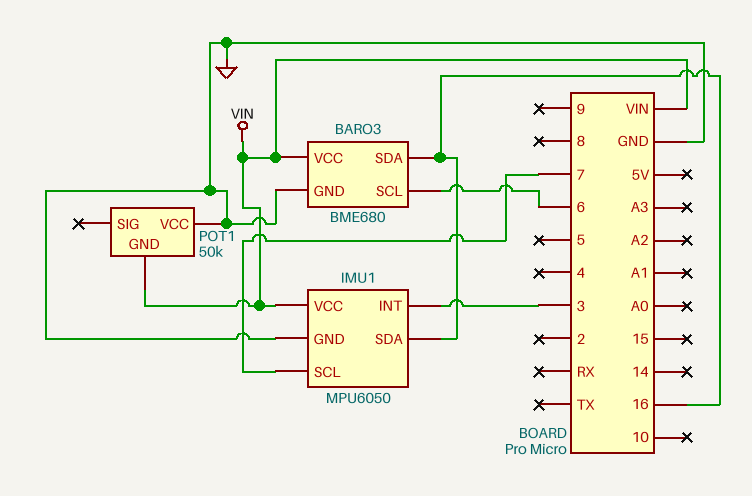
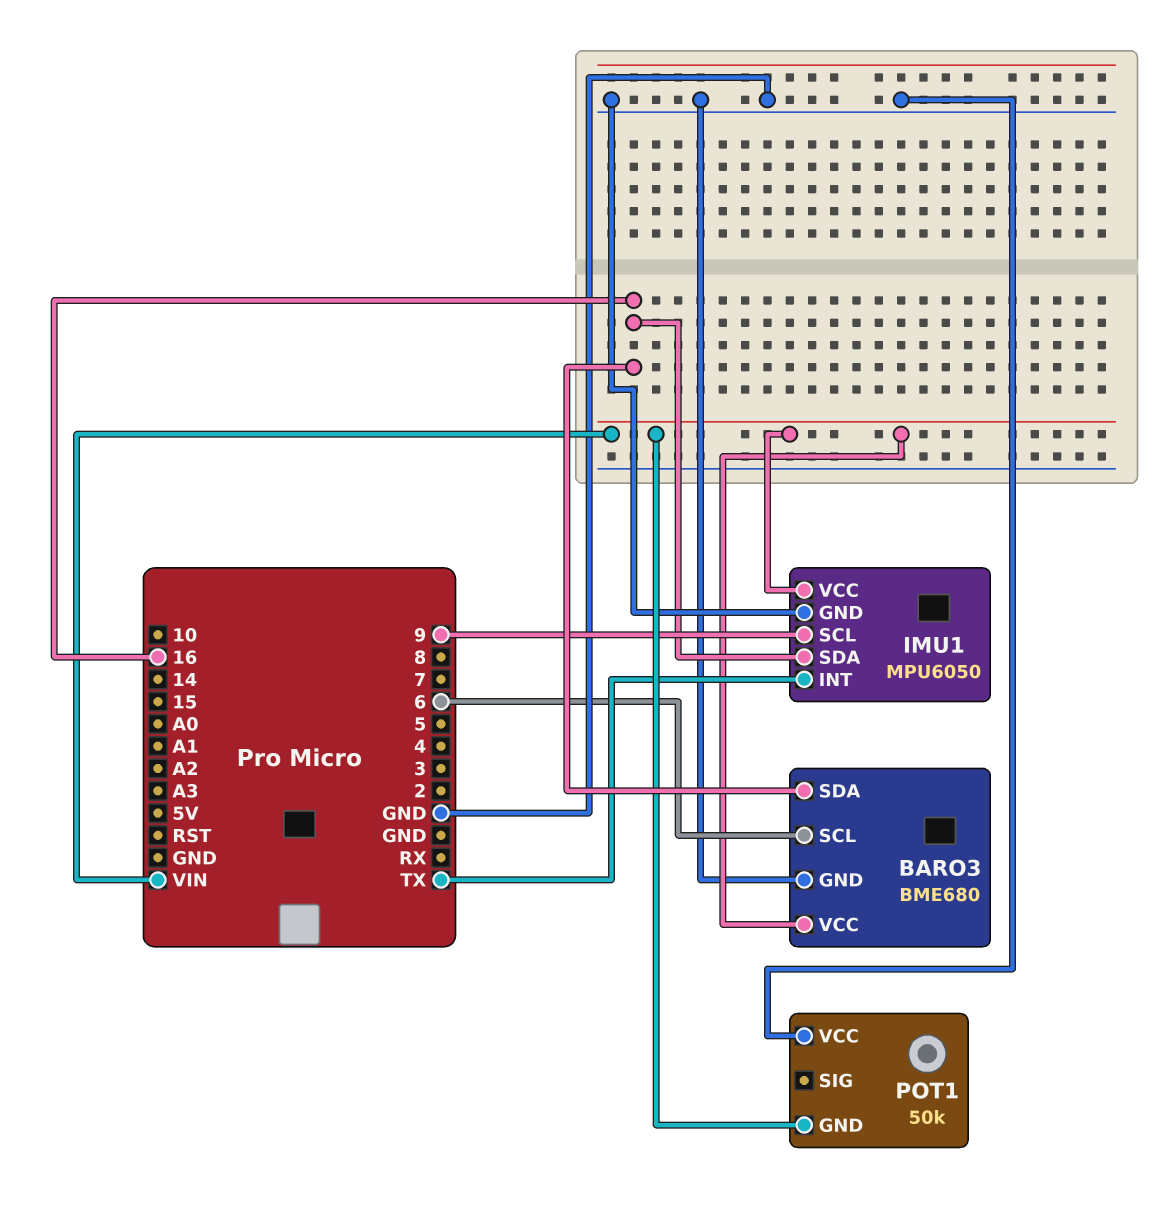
IMU1 pin INT: 3 -> TX
IMU1 pin SCL: 7 -> 9

